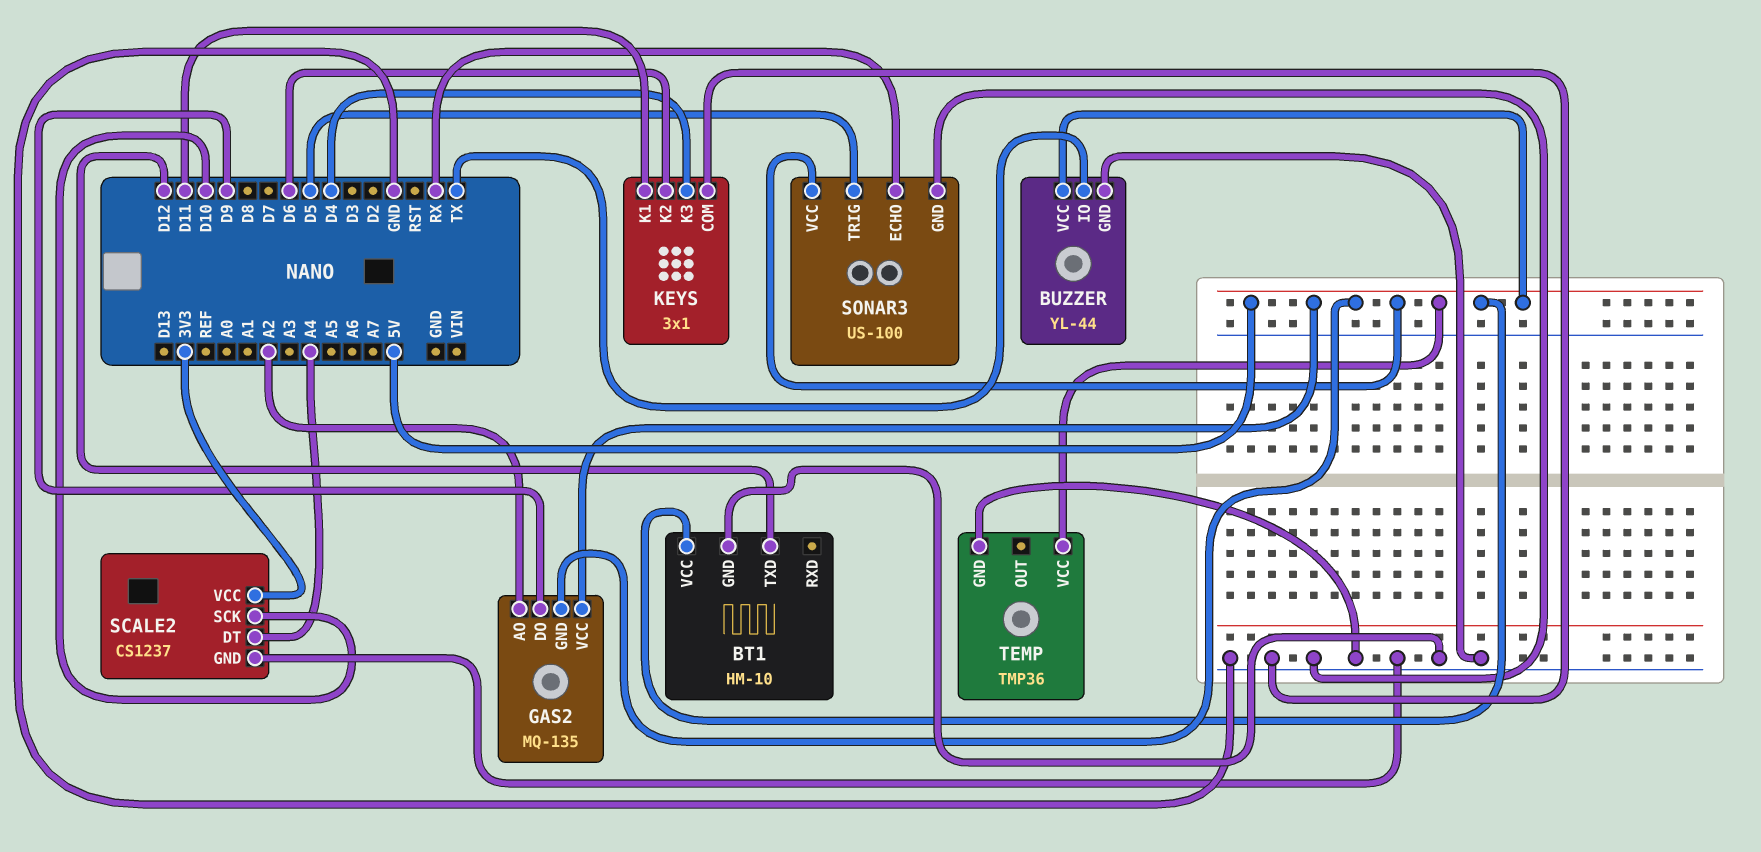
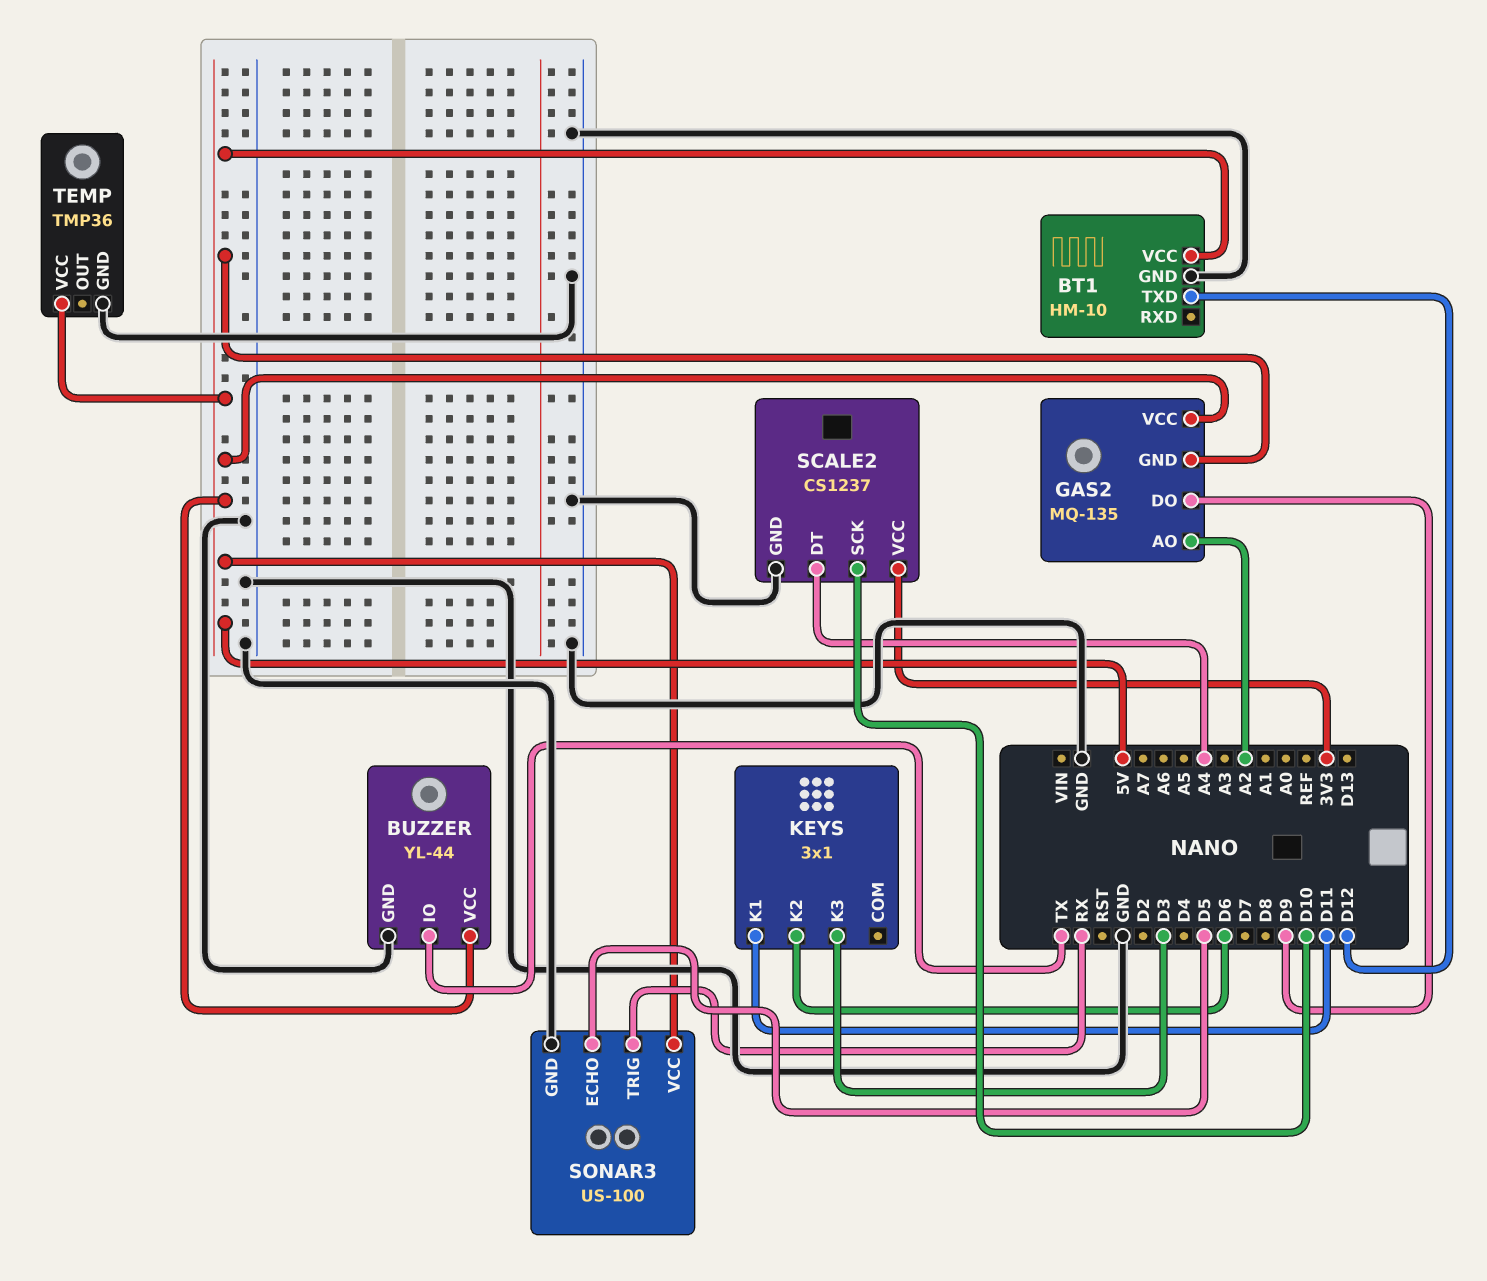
KEYS pin COM: GND -> none
KEYS pin K3: D4 -> D3
SONAR3 pin ECHO: RX -> D5
SONAR3 pin TRIG: D5 -> RX

